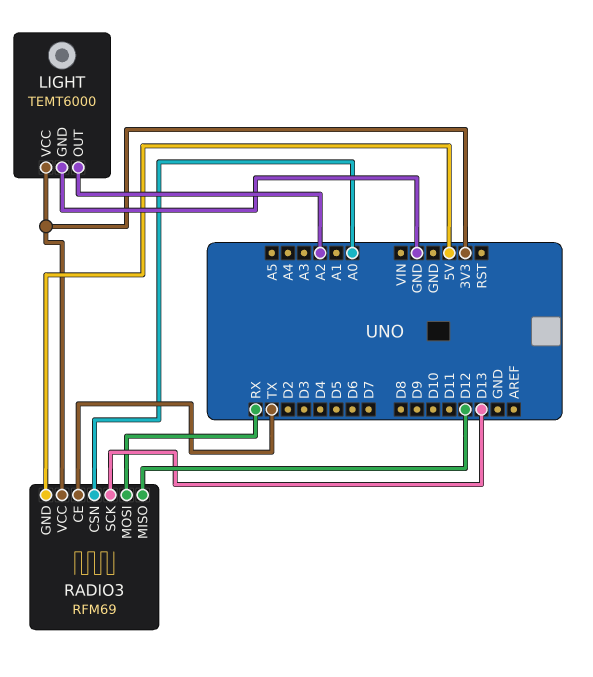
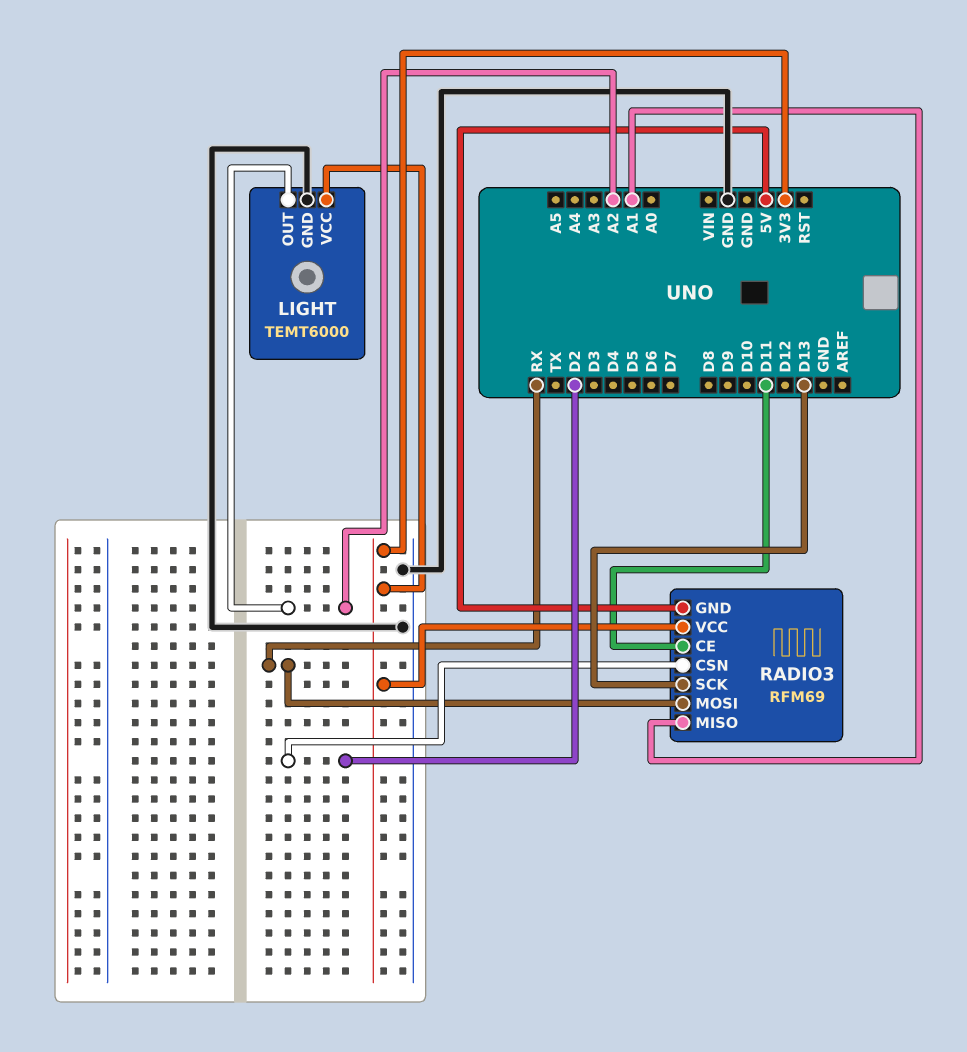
RADIO3 pin CE: TX -> D11
RADIO3 pin CSN: A0 -> D2
RADIO3 pin MISO: D12 -> A1

